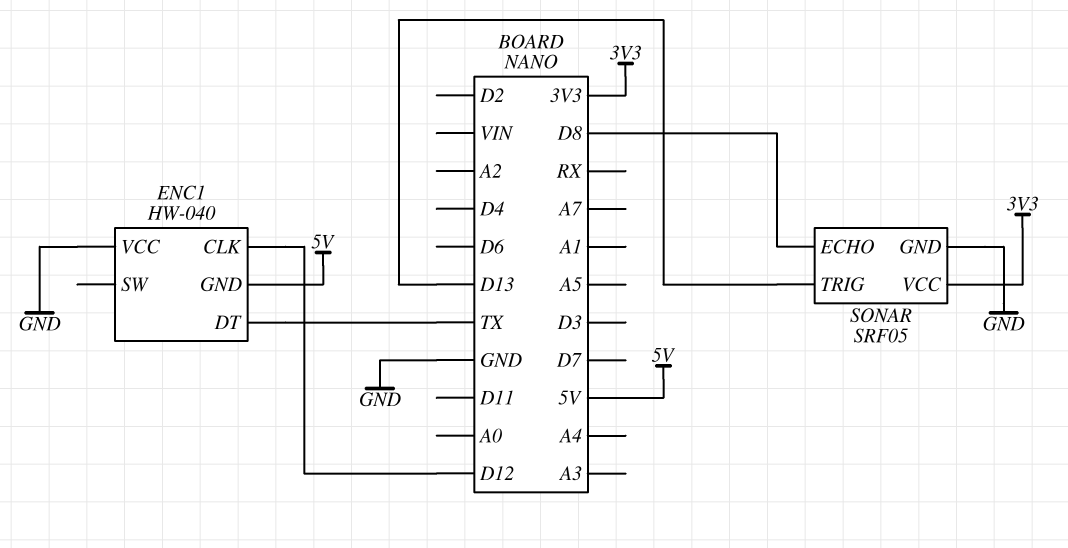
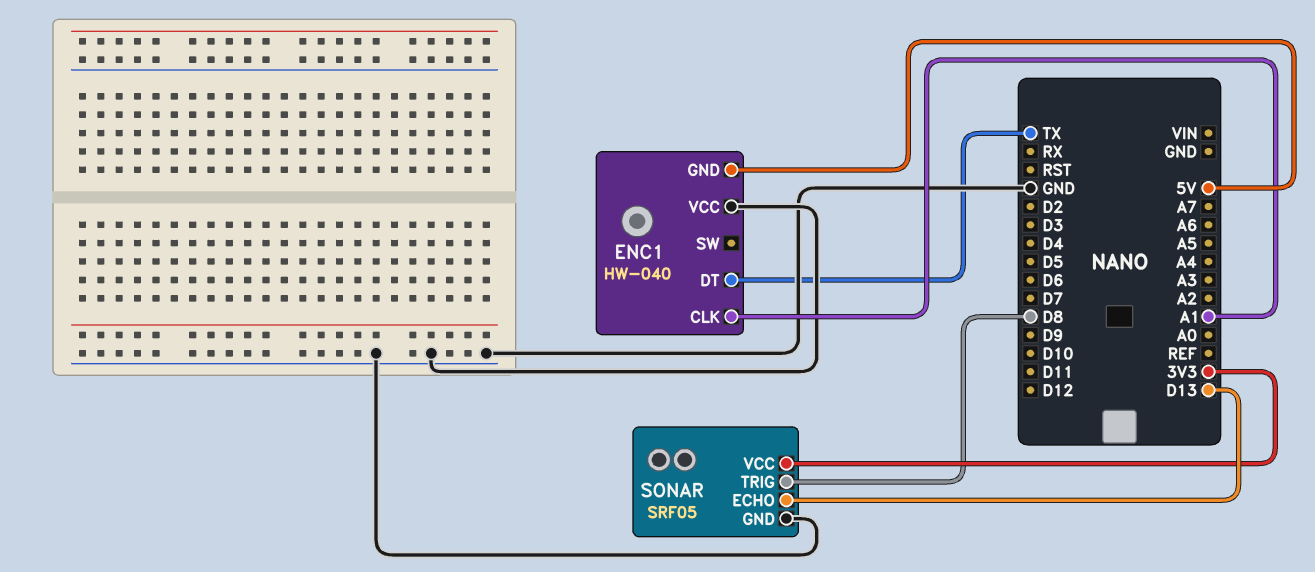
ENC1 pin CLK: D12 -> A1
SONAR pin ECHO: D8 -> D13
SONAR pin TRIG: D13 -> D8

